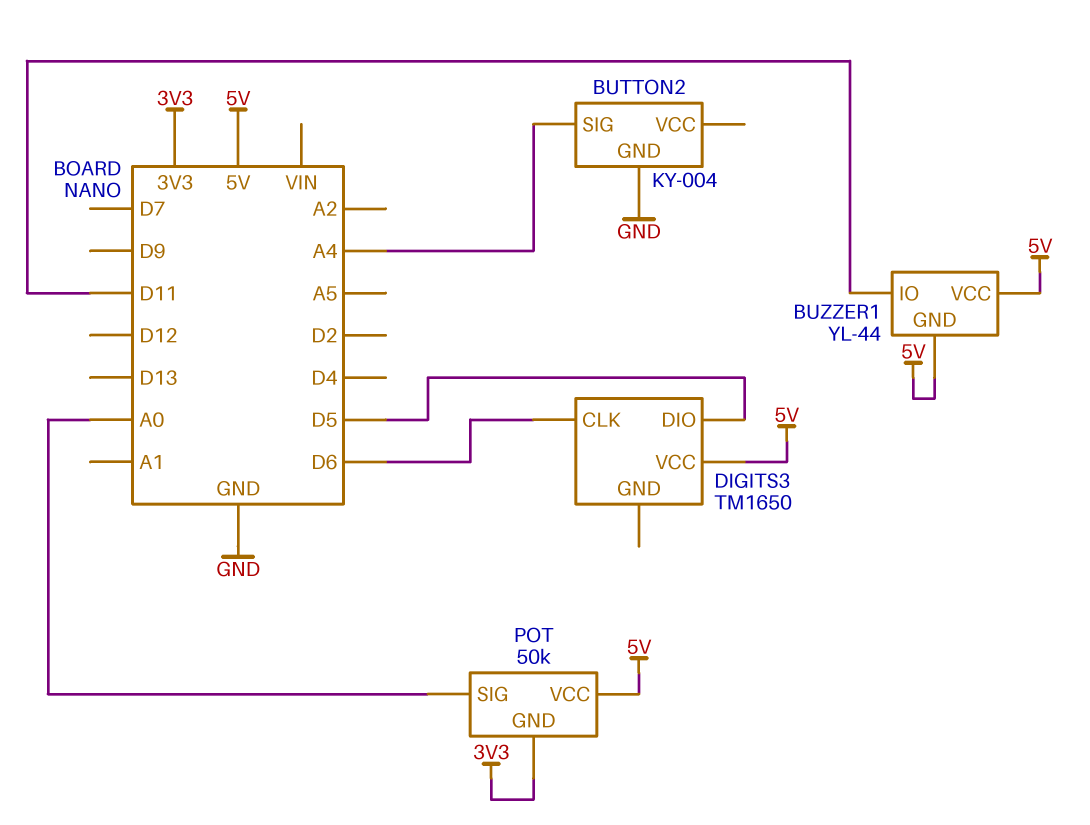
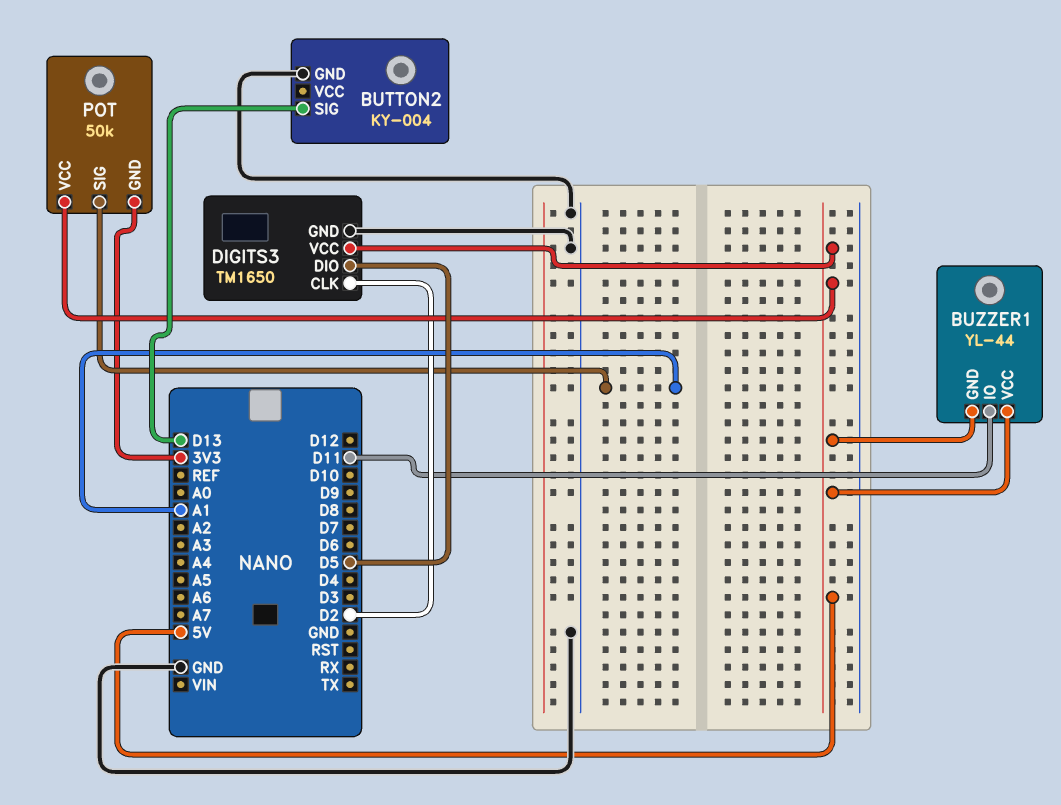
BUTTON2 pin SIG: A4 -> D13
DIGITS3 pin CLK: D6 -> D2
DIGITS3 pin GND: none -> GND
POT pin SIG: A0 -> A1

